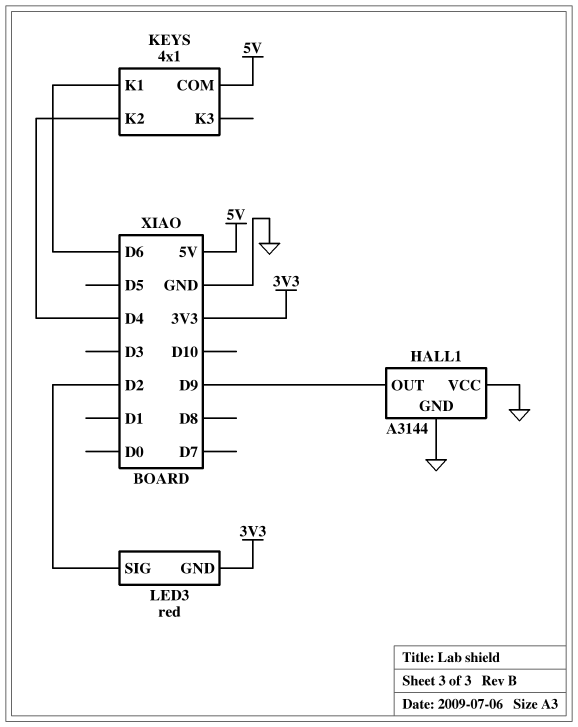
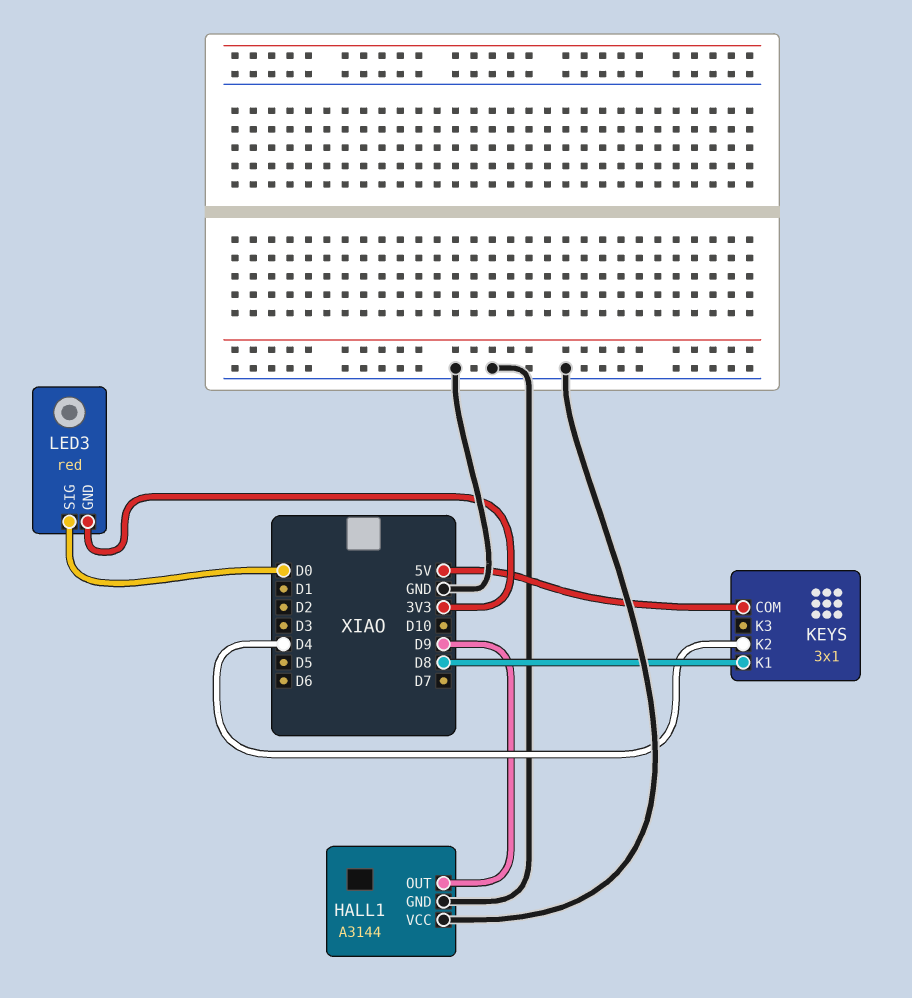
KEYS: 4x1 -> 3x1
KEYS pin K1: D6 -> D8
LED3 pin SIG: D2 -> D0

